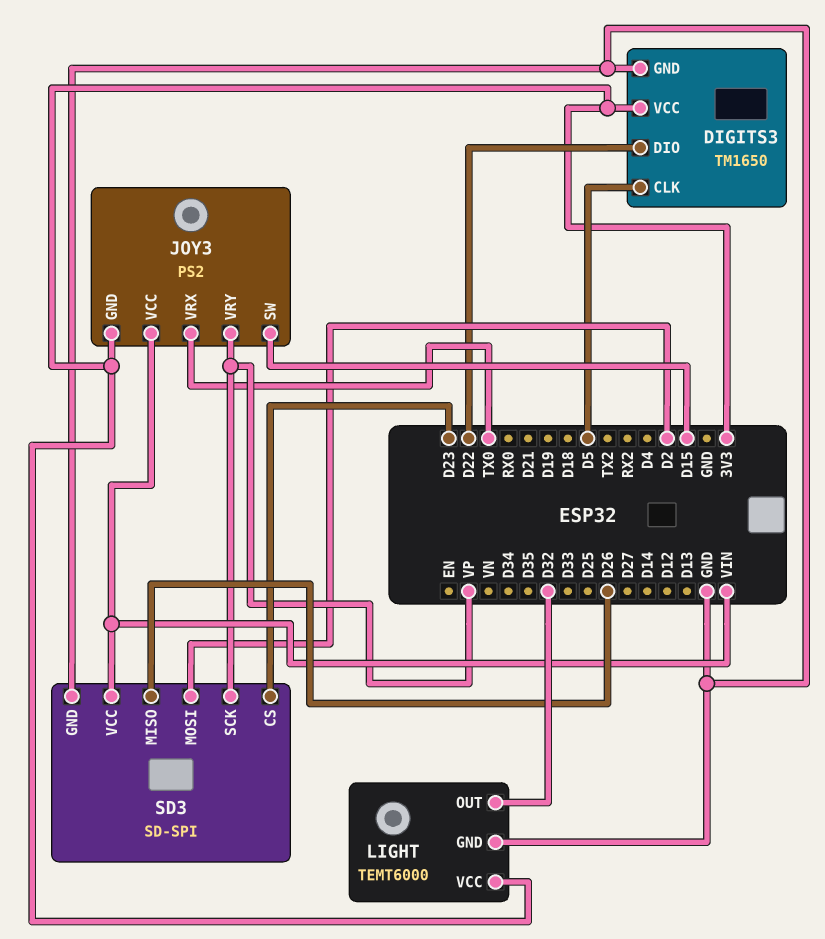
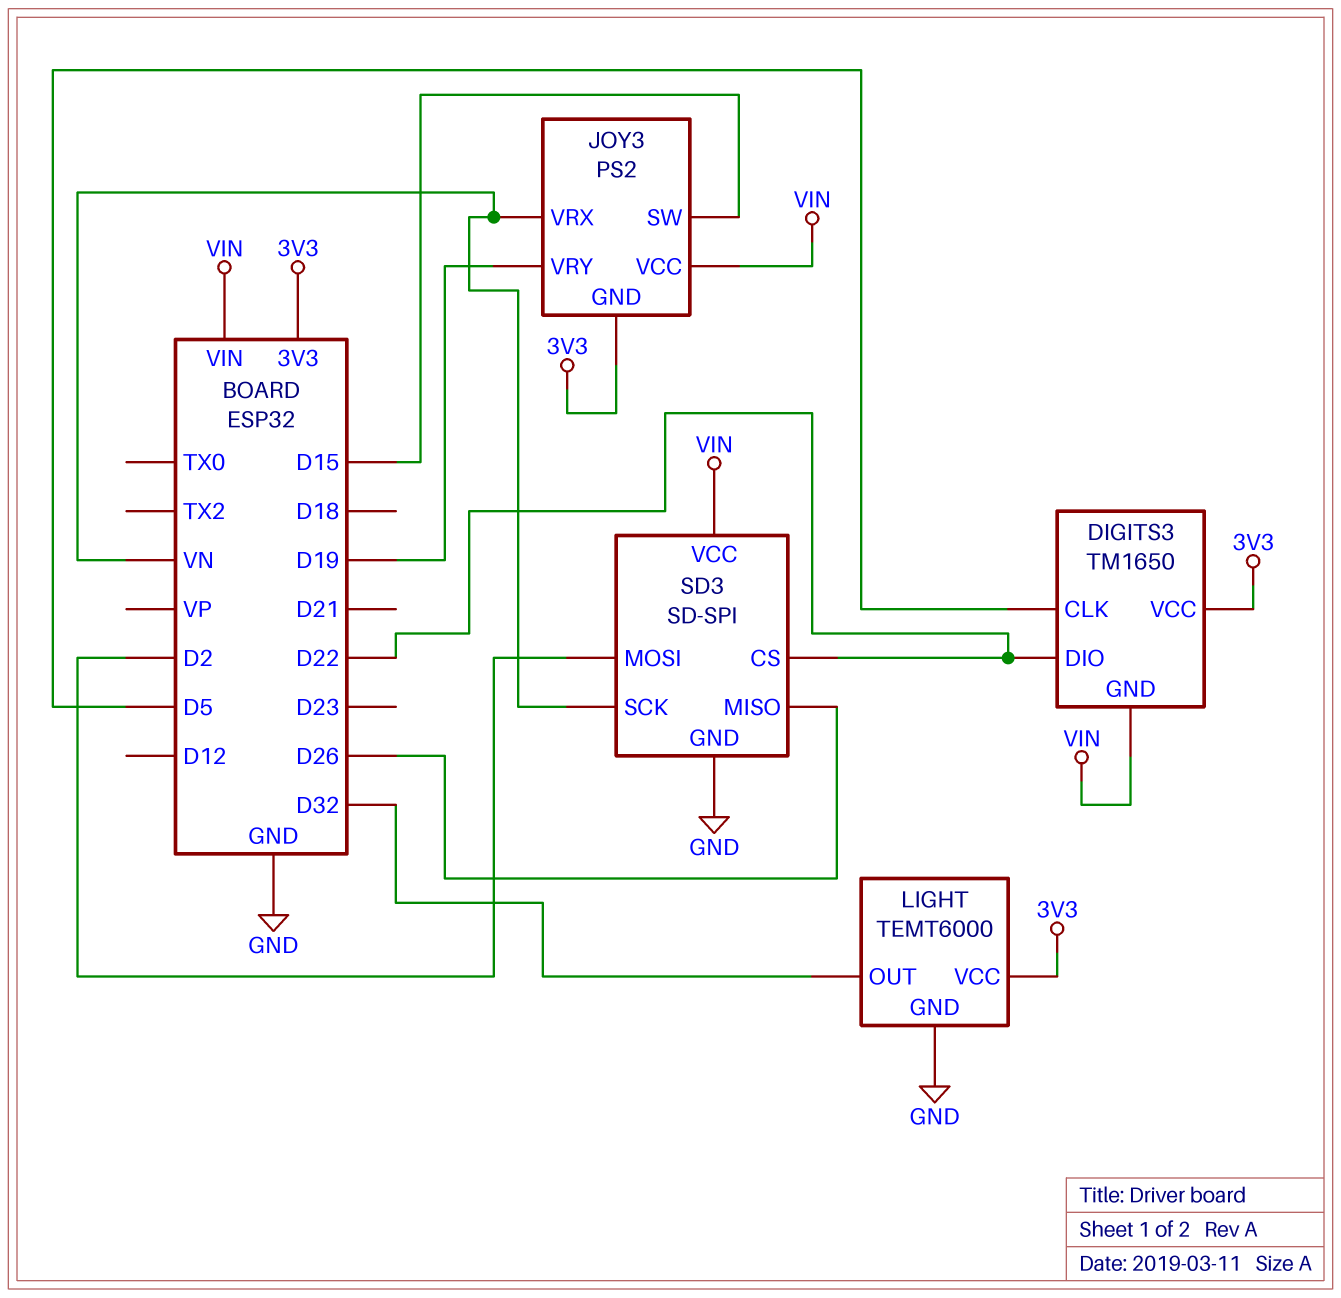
DIGITS3 pin GND: GND -> VIN
JOY3 pin VRX: TX0 -> VN
JOY3 pin VRY: VP -> D19
SD3 pin CS: D23 -> D22
SD3 pin SCK: VP -> VN

